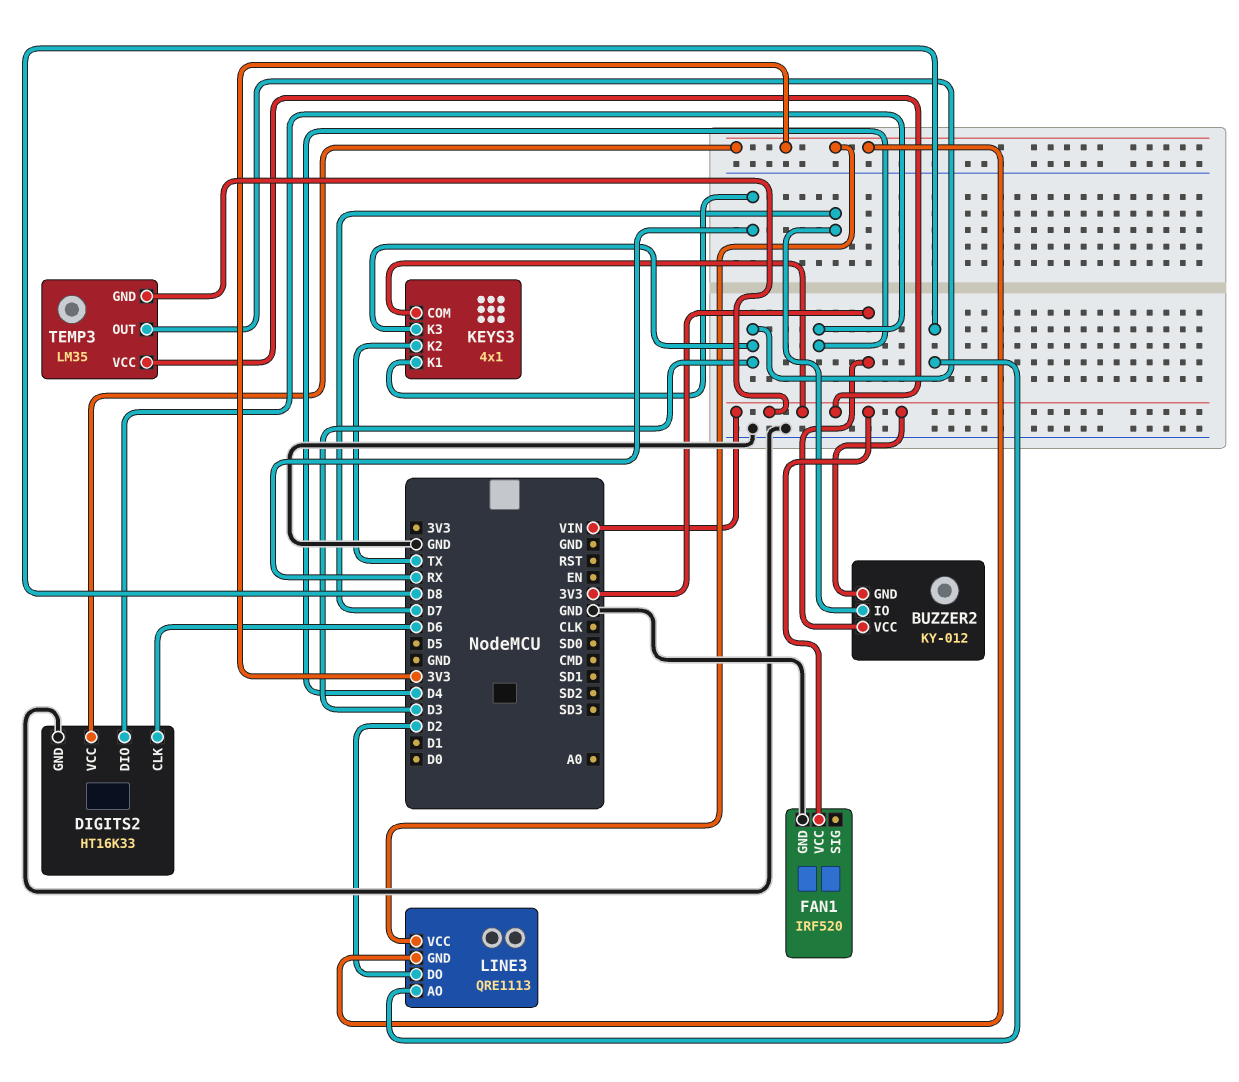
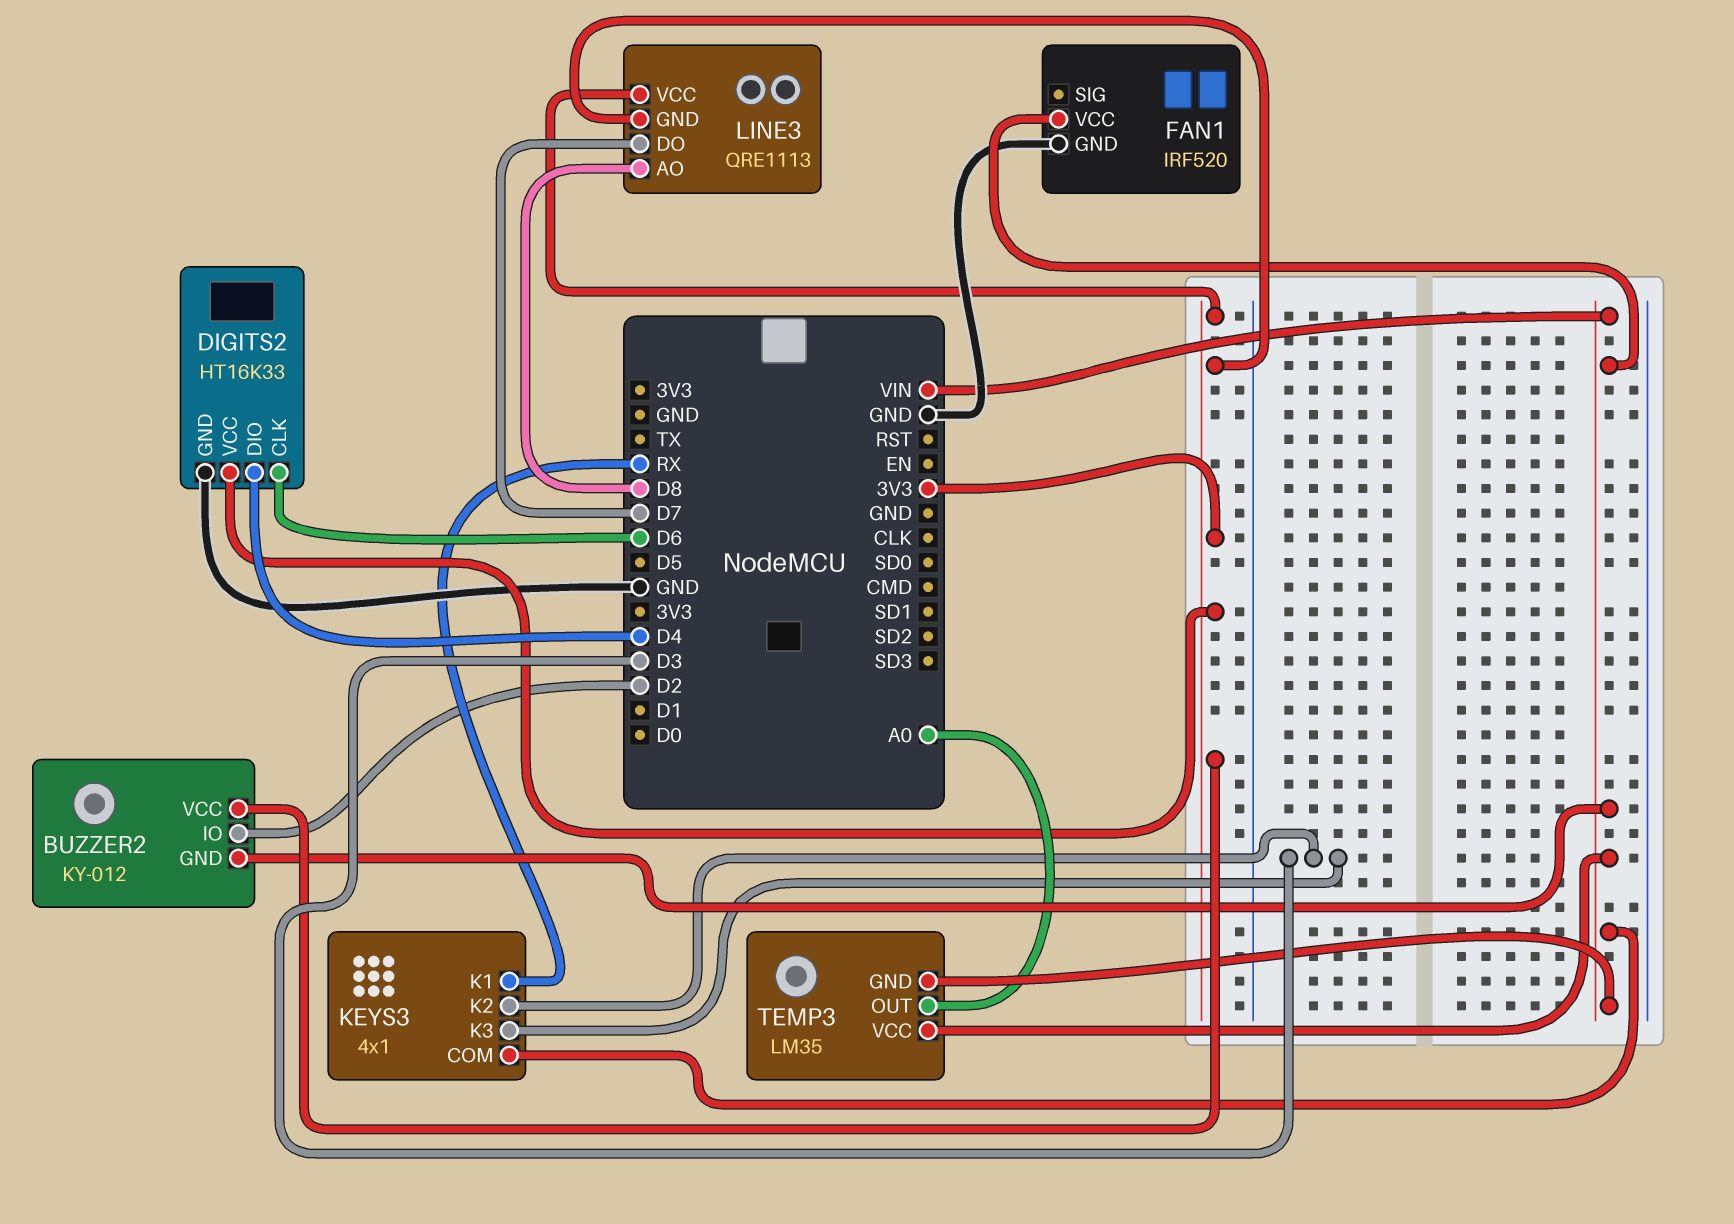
BUZZER2 pin IO: D7 -> D2
KEYS3 pin K2: TX -> D3
LINE3 pin DO: D2 -> D7
TEMP3 pin OUT: D3 -> A0

